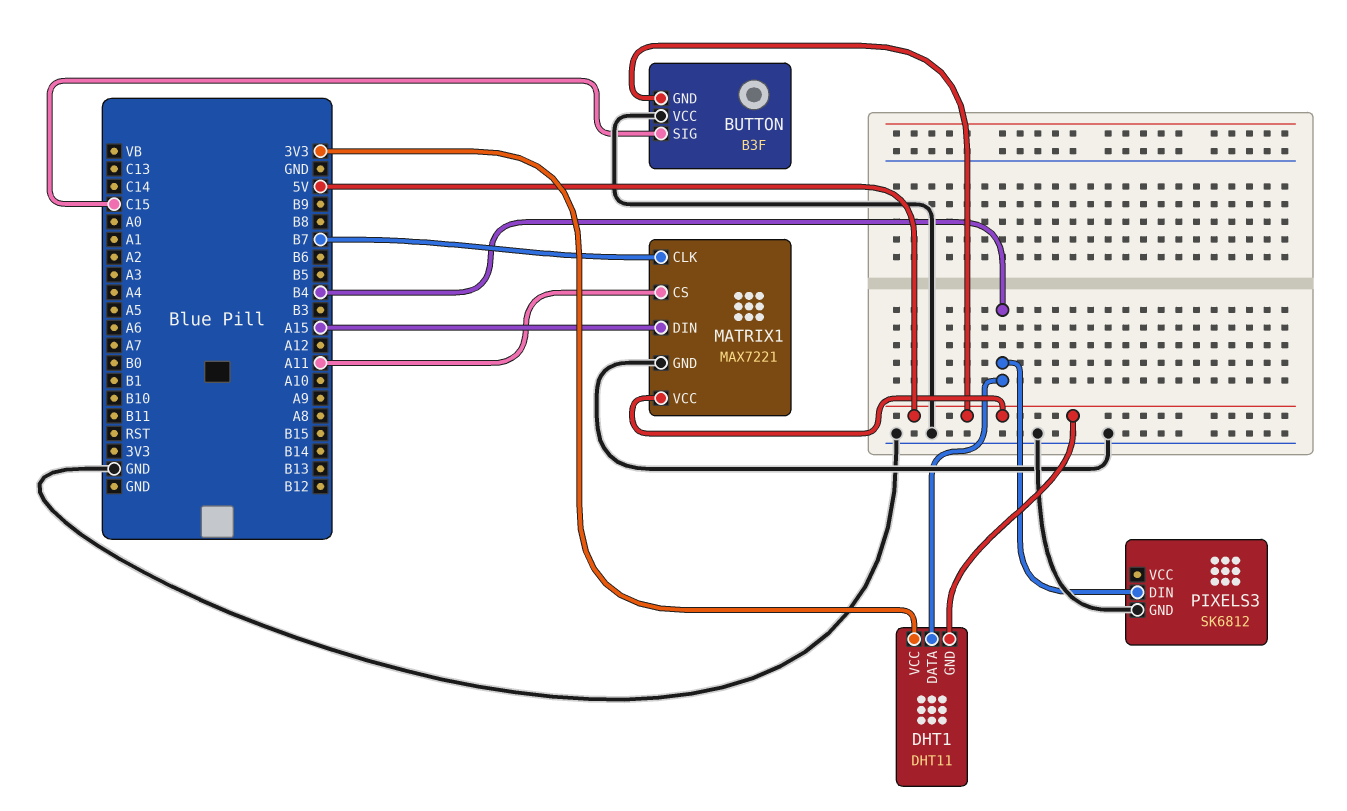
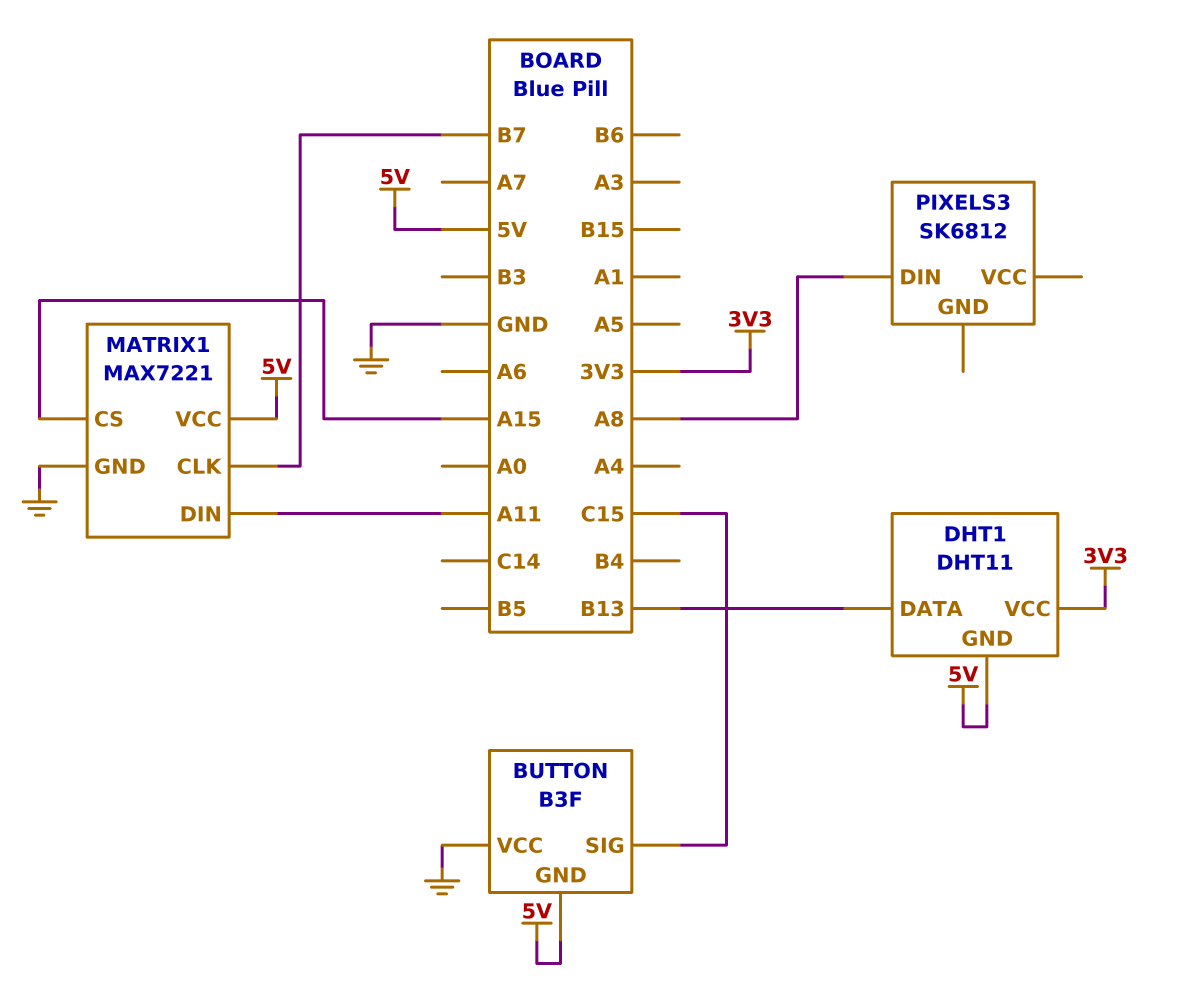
DHT1 pin DATA: B4 -> B13
MATRIX1 pin CS: A11 -> A15
MATRIX1 pin DIN: A15 -> A11
PIXELS3 pin DIN: B4 -> A8
PIXELS3 pin GND: GND -> none

